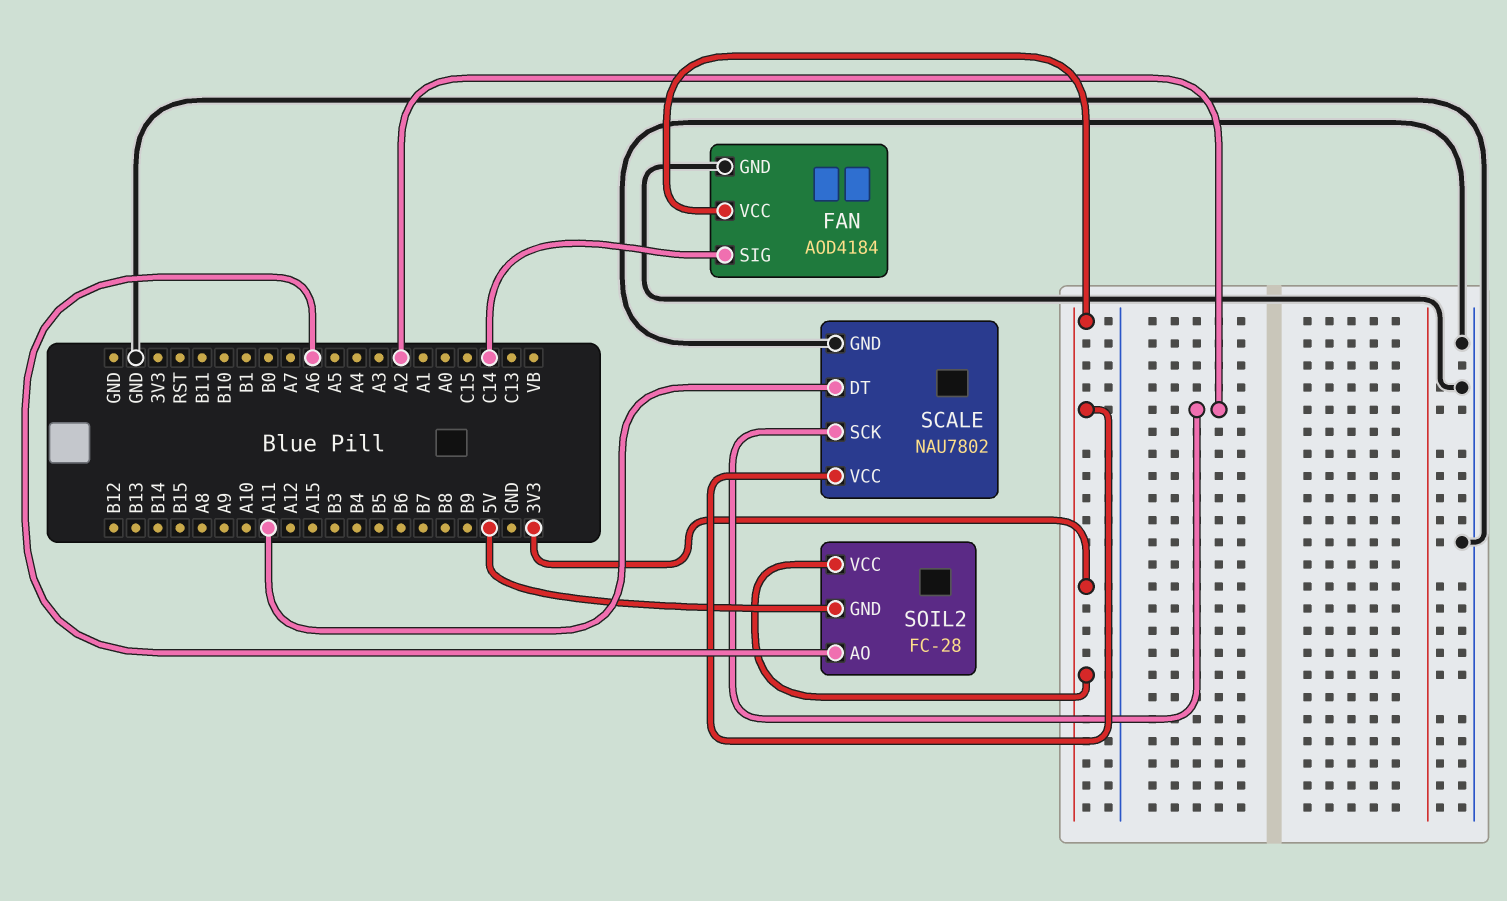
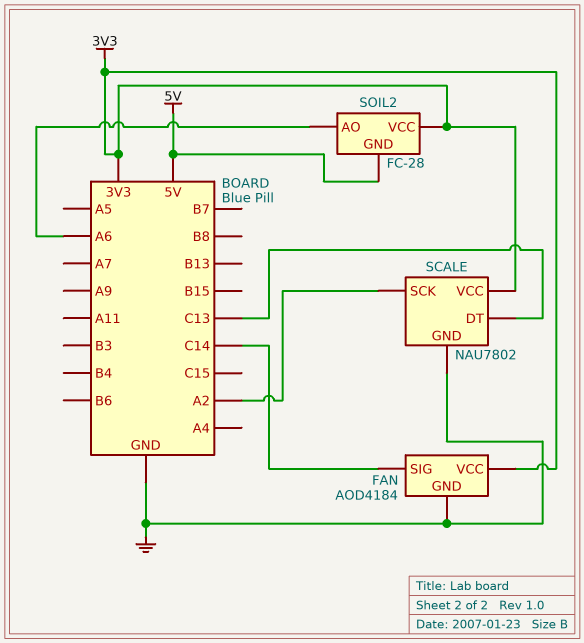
SCALE pin DT: A11 -> C13

